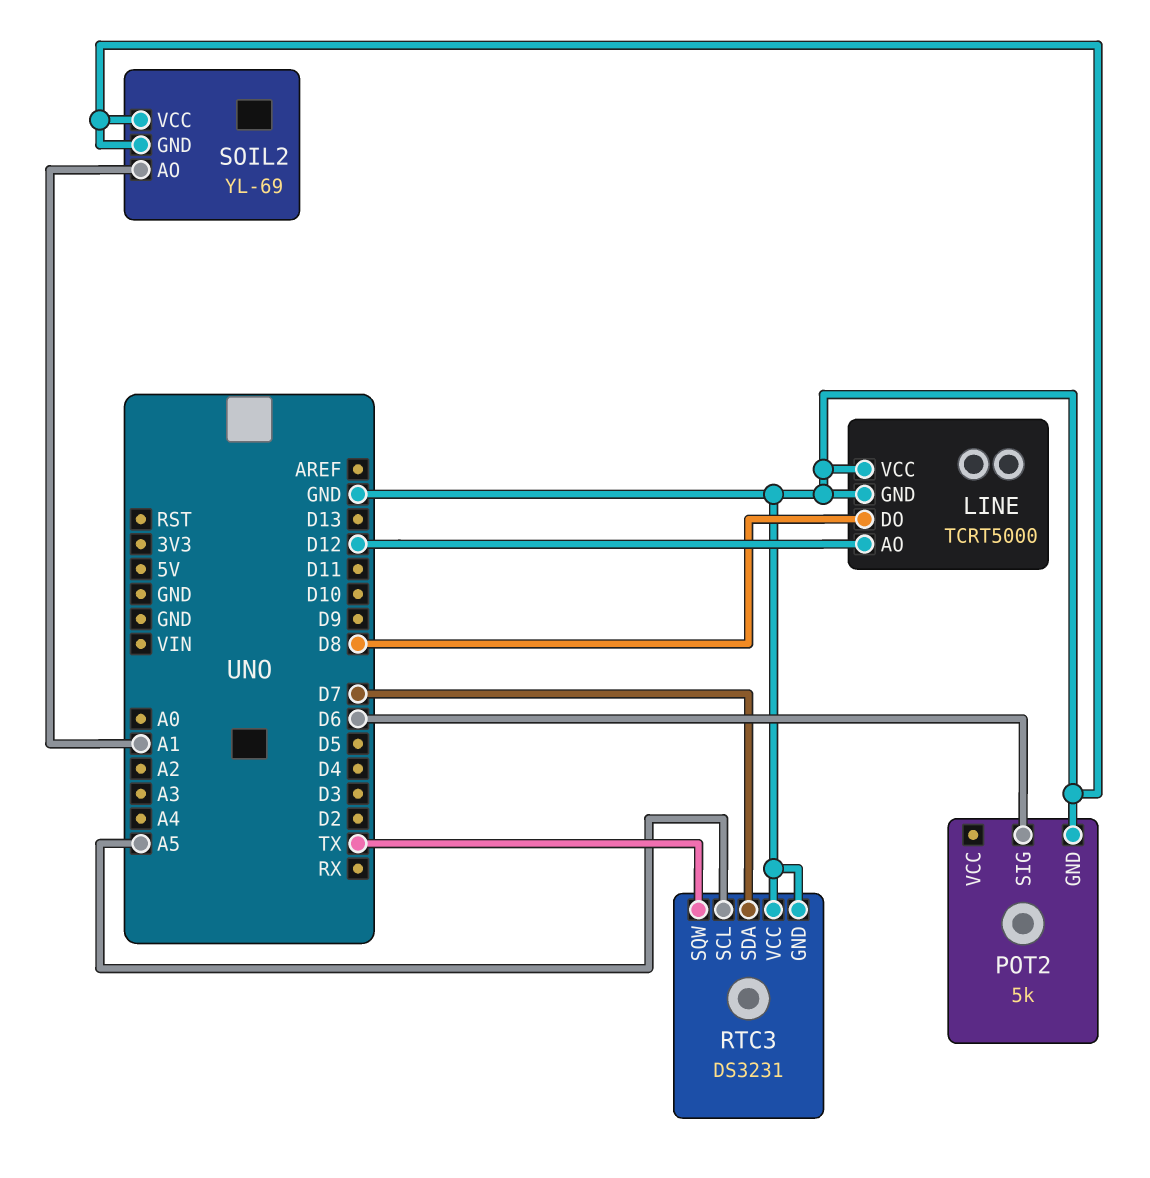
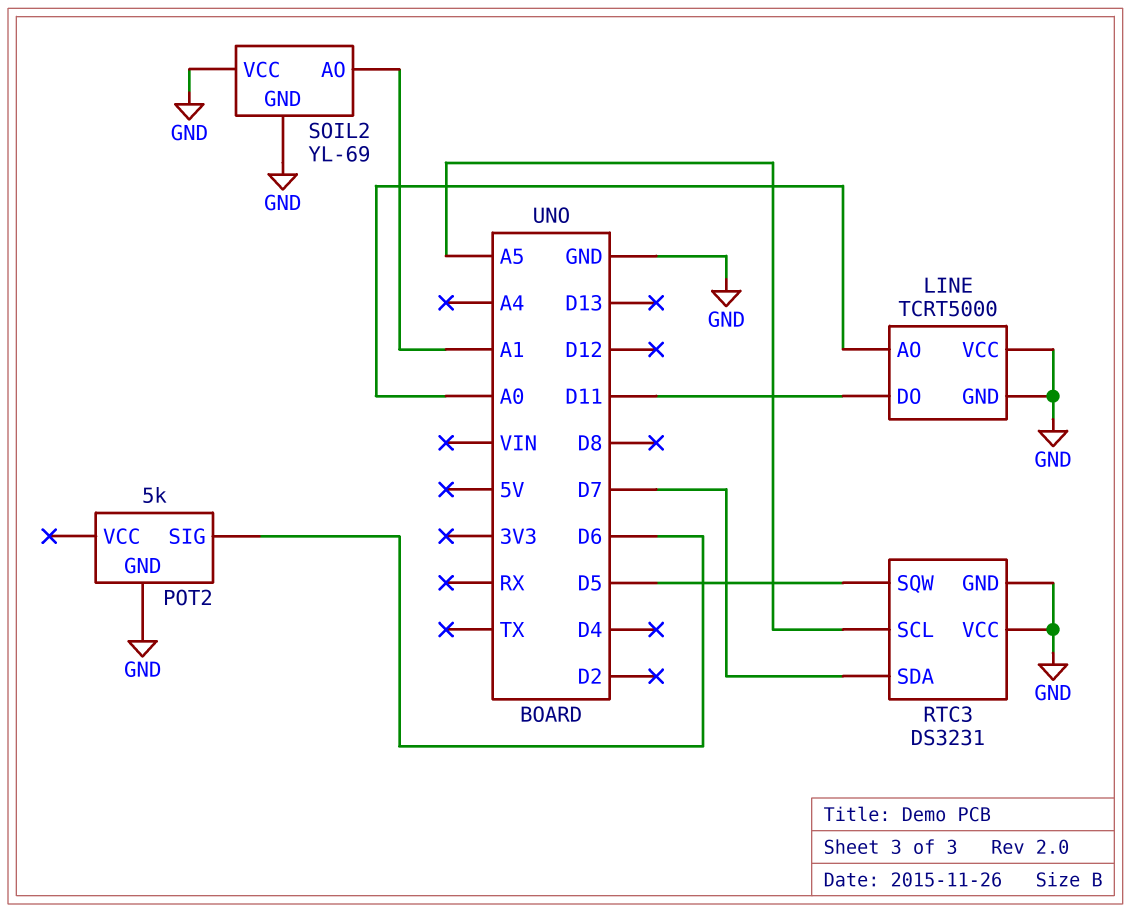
LINE pin AO: D12 -> A0
LINE pin DO: D8 -> D11
RTC3 pin SQW: TX -> D5

